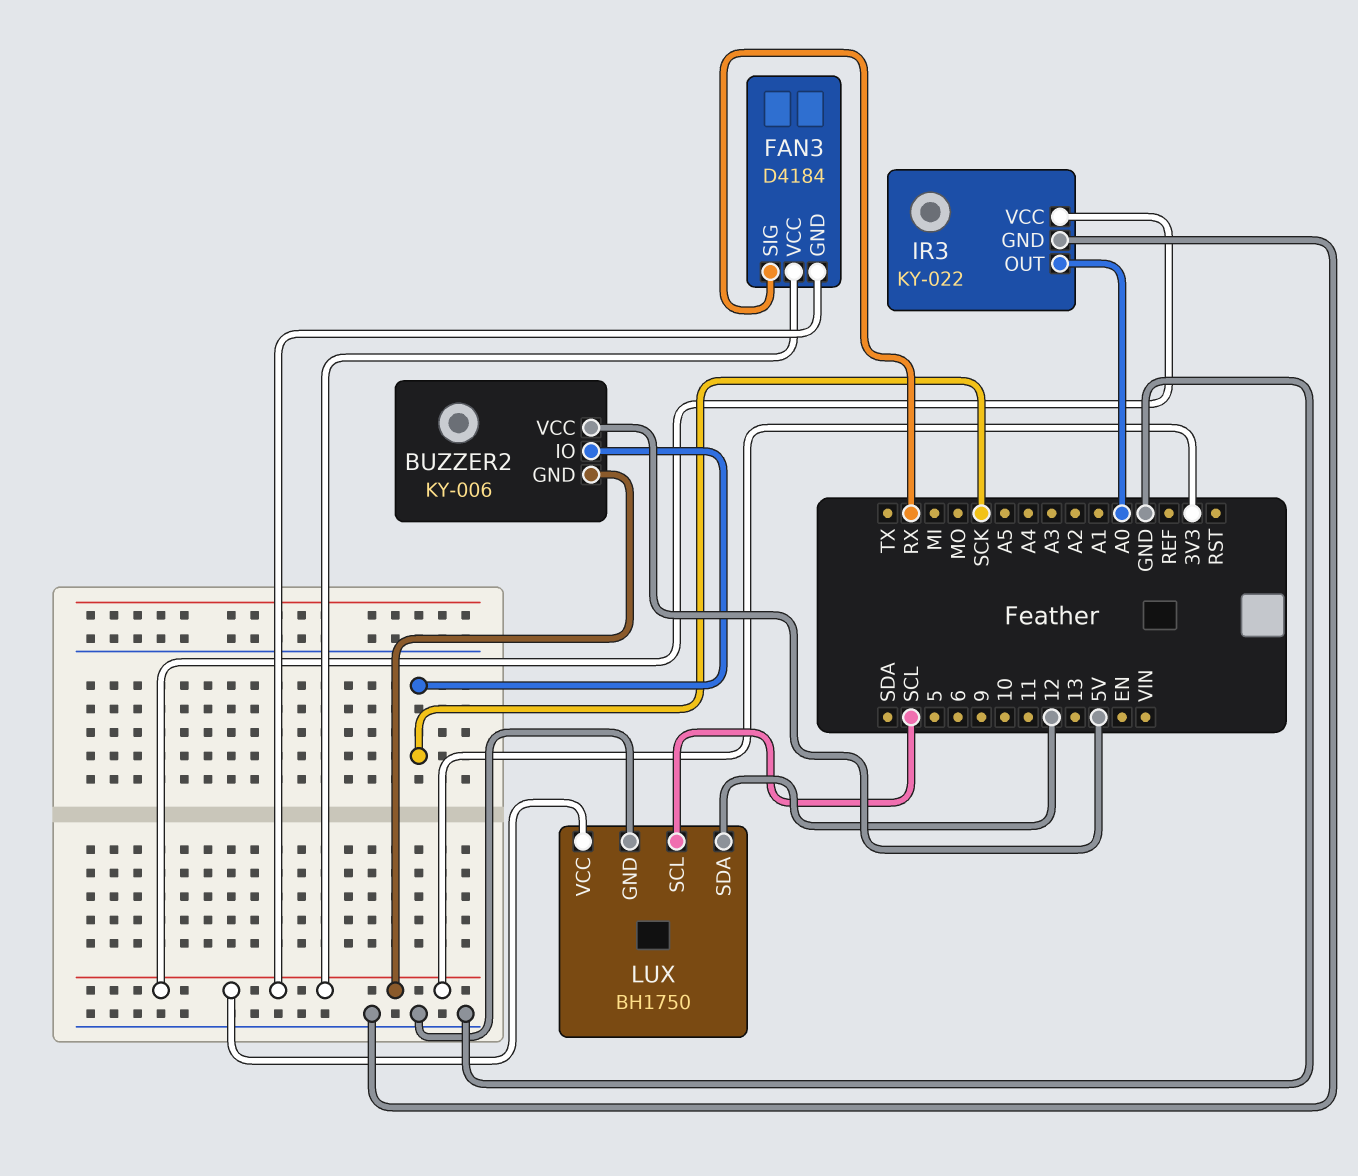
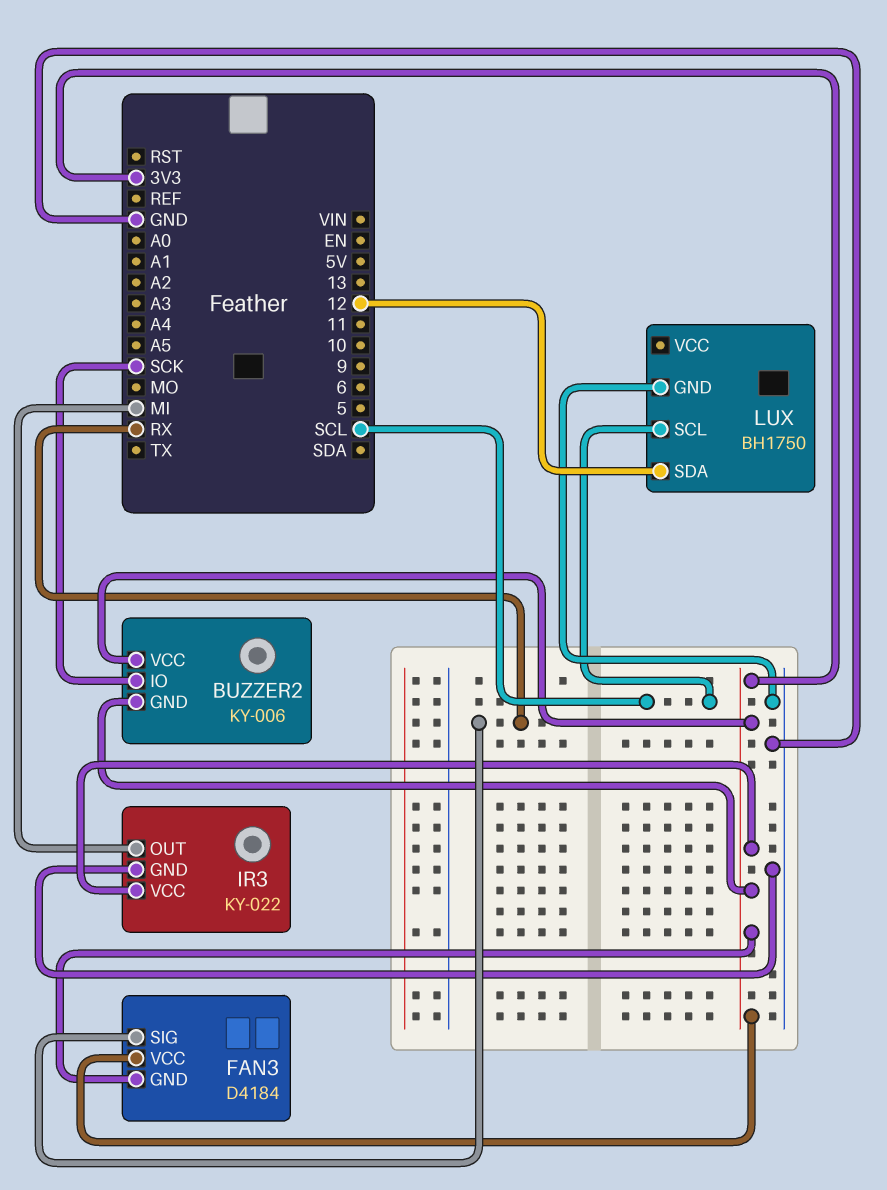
BUZZER2 pin VCC: 5V -> 3V3
IR3 pin OUT: A0 -> MI
LUX pin VCC: 3V3 -> none

